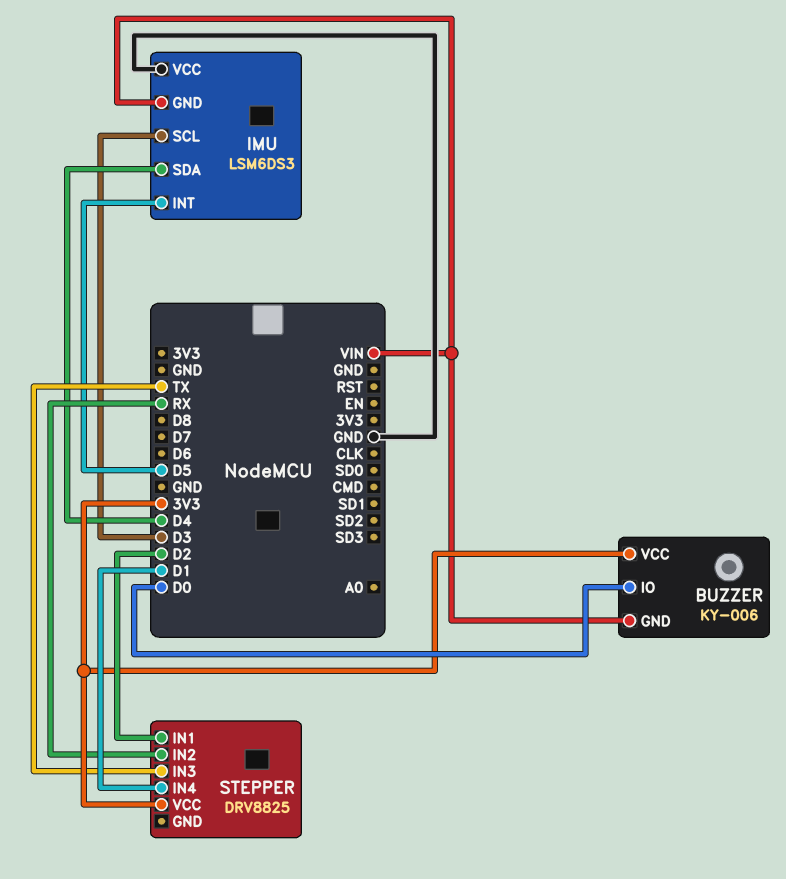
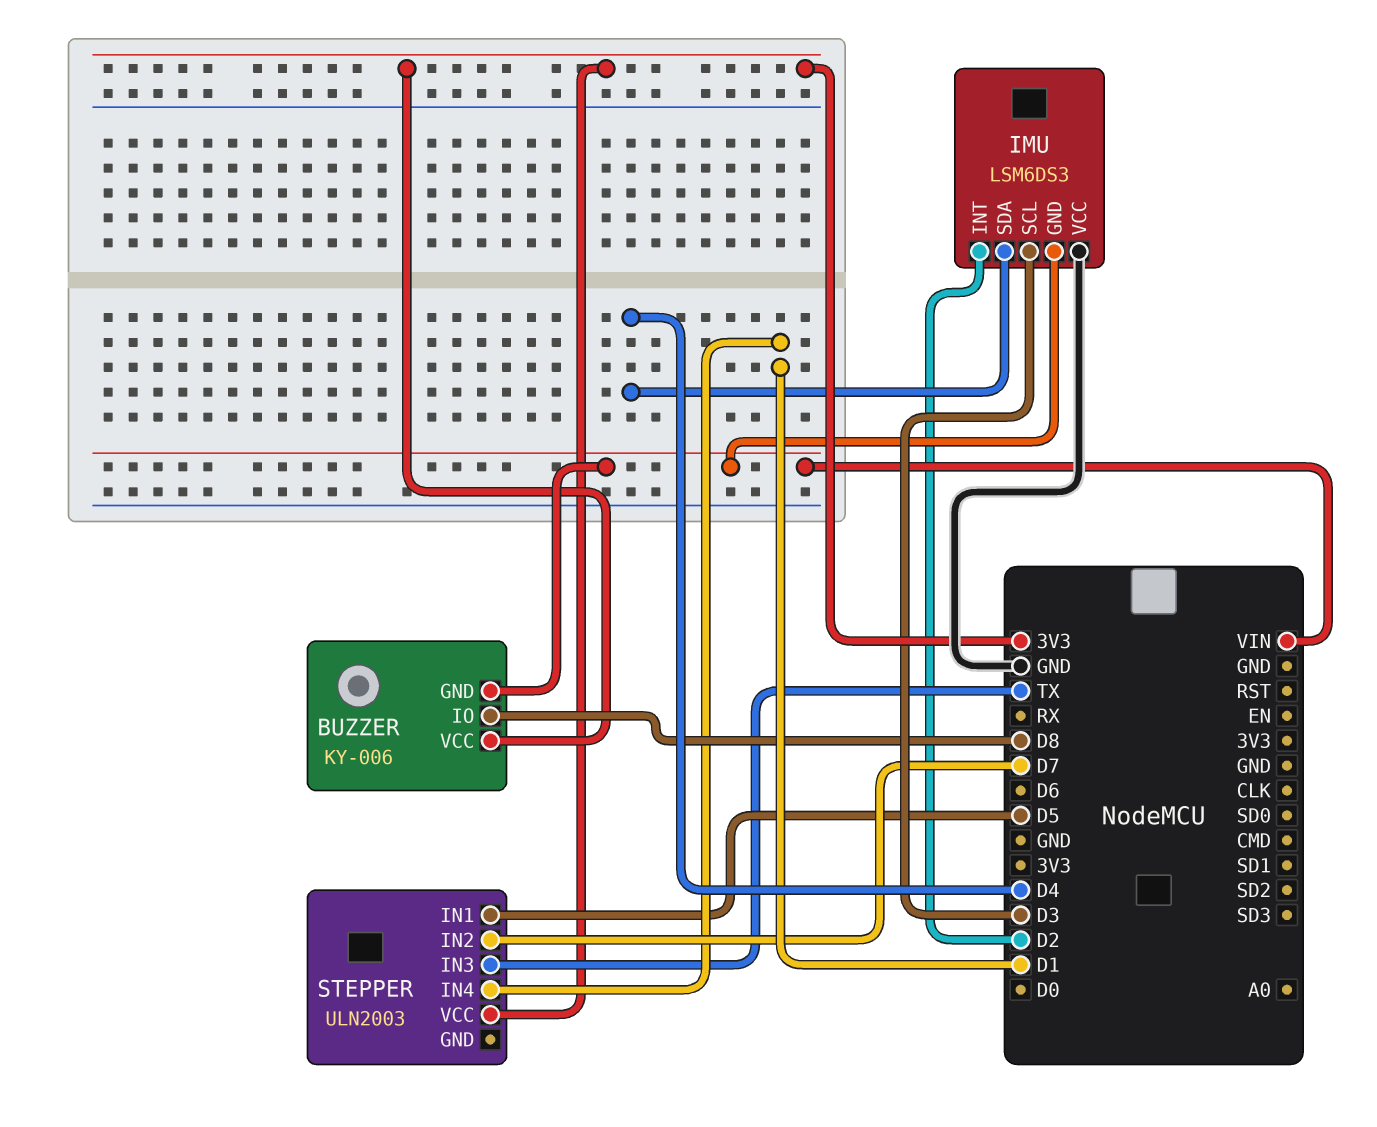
BUZZER pin IO: D0 -> D8
IMU pin INT: D5 -> D2
STEPPER: DRV8825 -> ULN2003
STEPPER pin IN1: D2 -> D5
STEPPER pin IN2: RX -> D7

